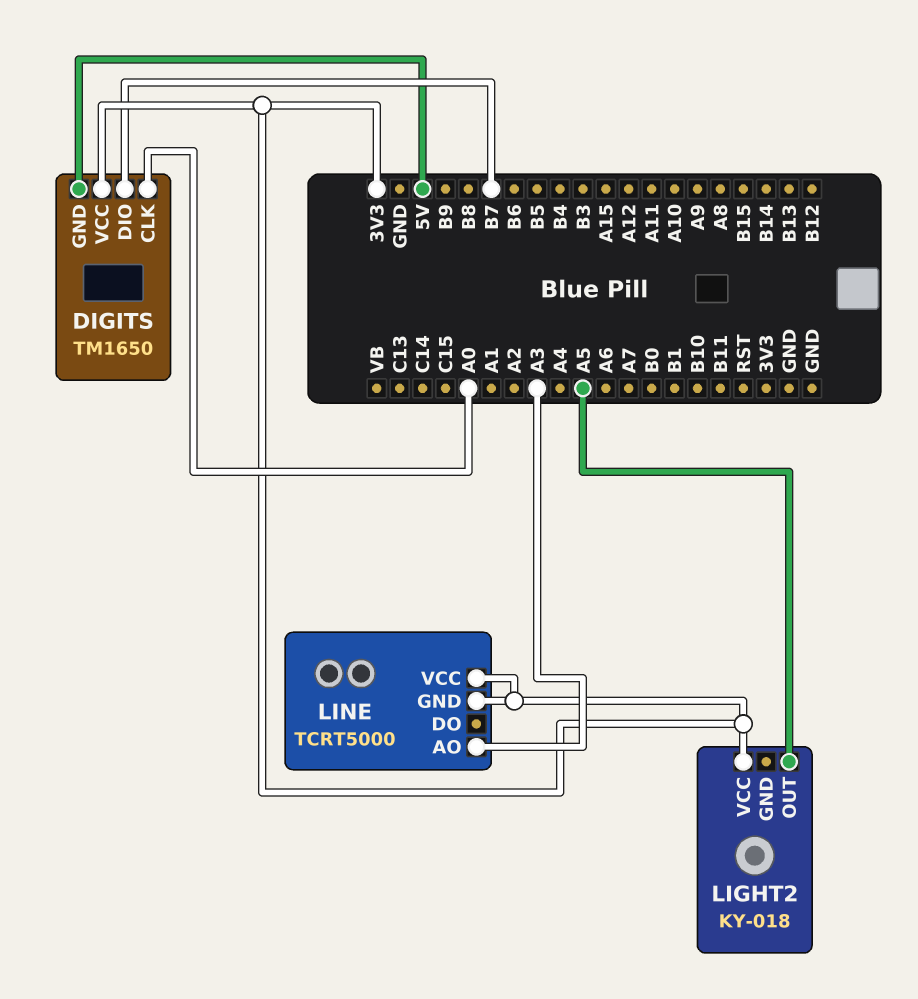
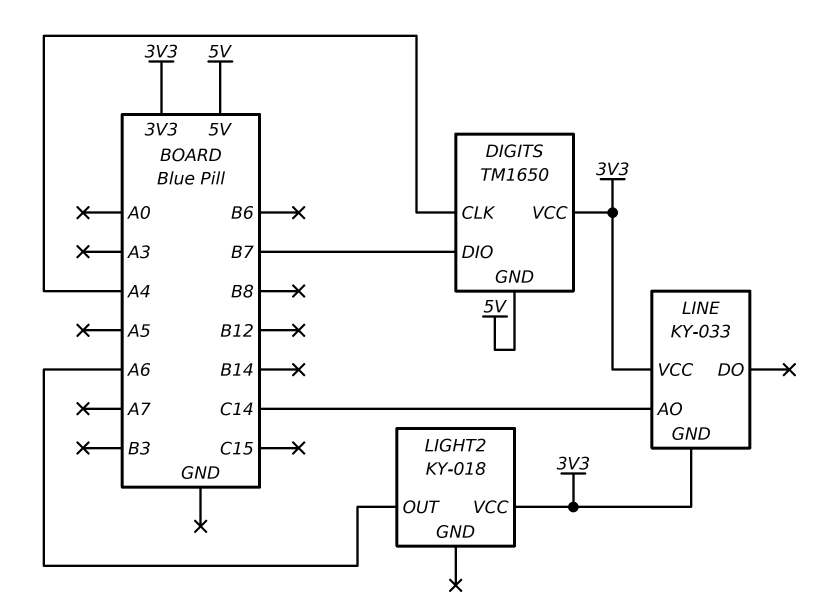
DIGITS pin CLK: A0 -> A4
LIGHT2 pin OUT: A5 -> A6
LINE: TCRT5000 -> KY-033
LINE pin AO: A3 -> C14

